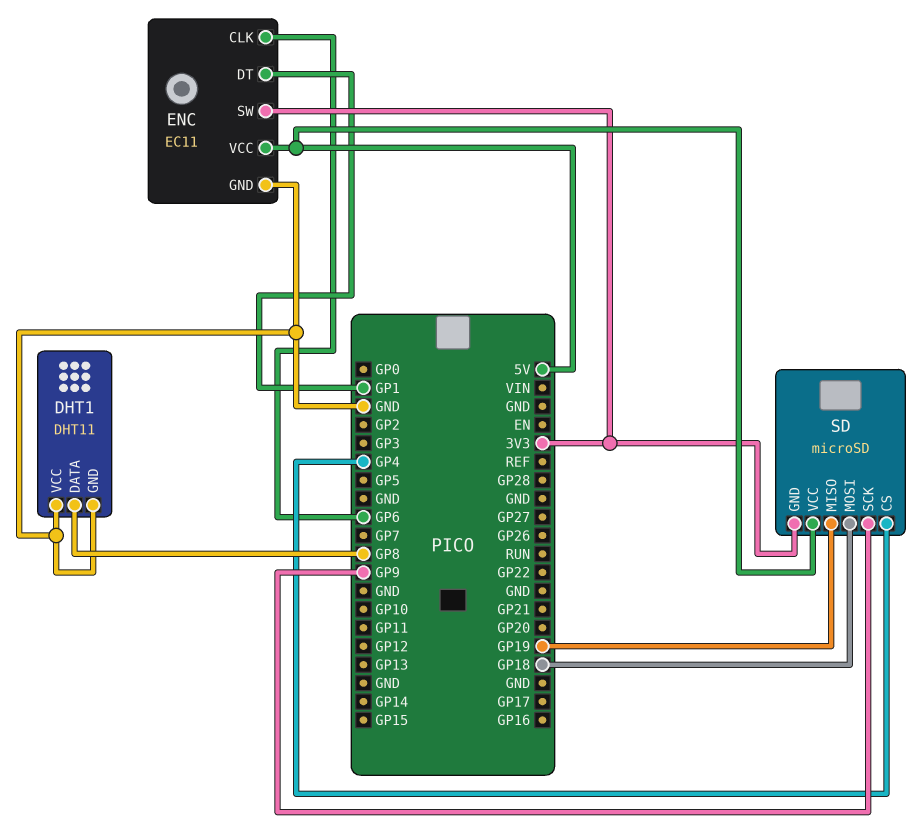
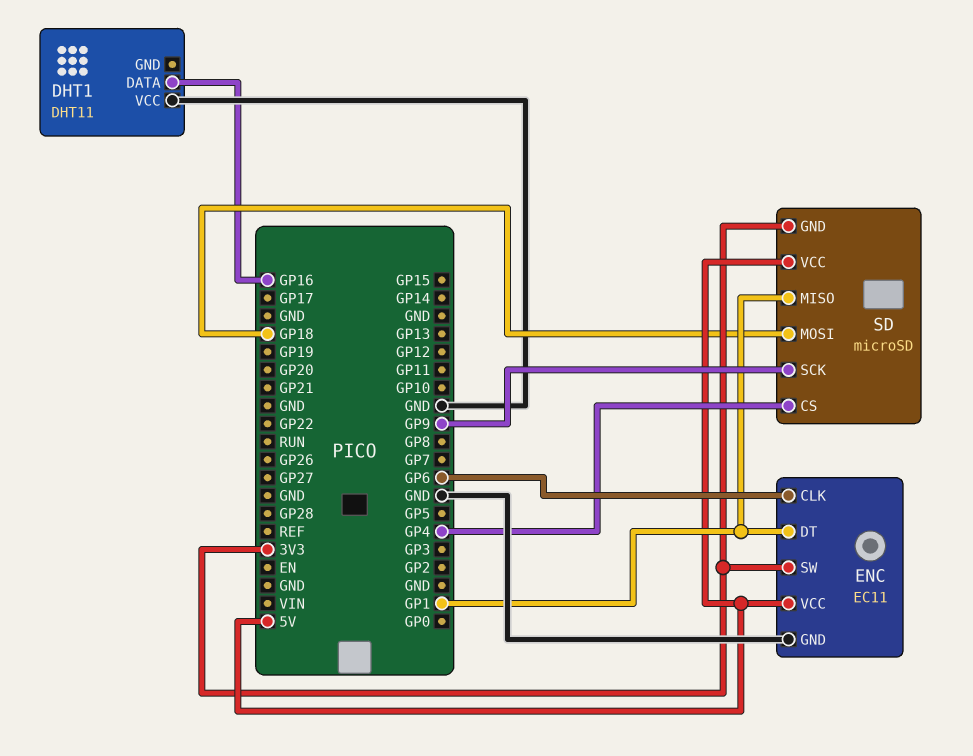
DHT1 pin DATA: GP8 -> GP16
DHT1 pin GND: GND -> none
SD pin MISO: GP19 -> GP1

